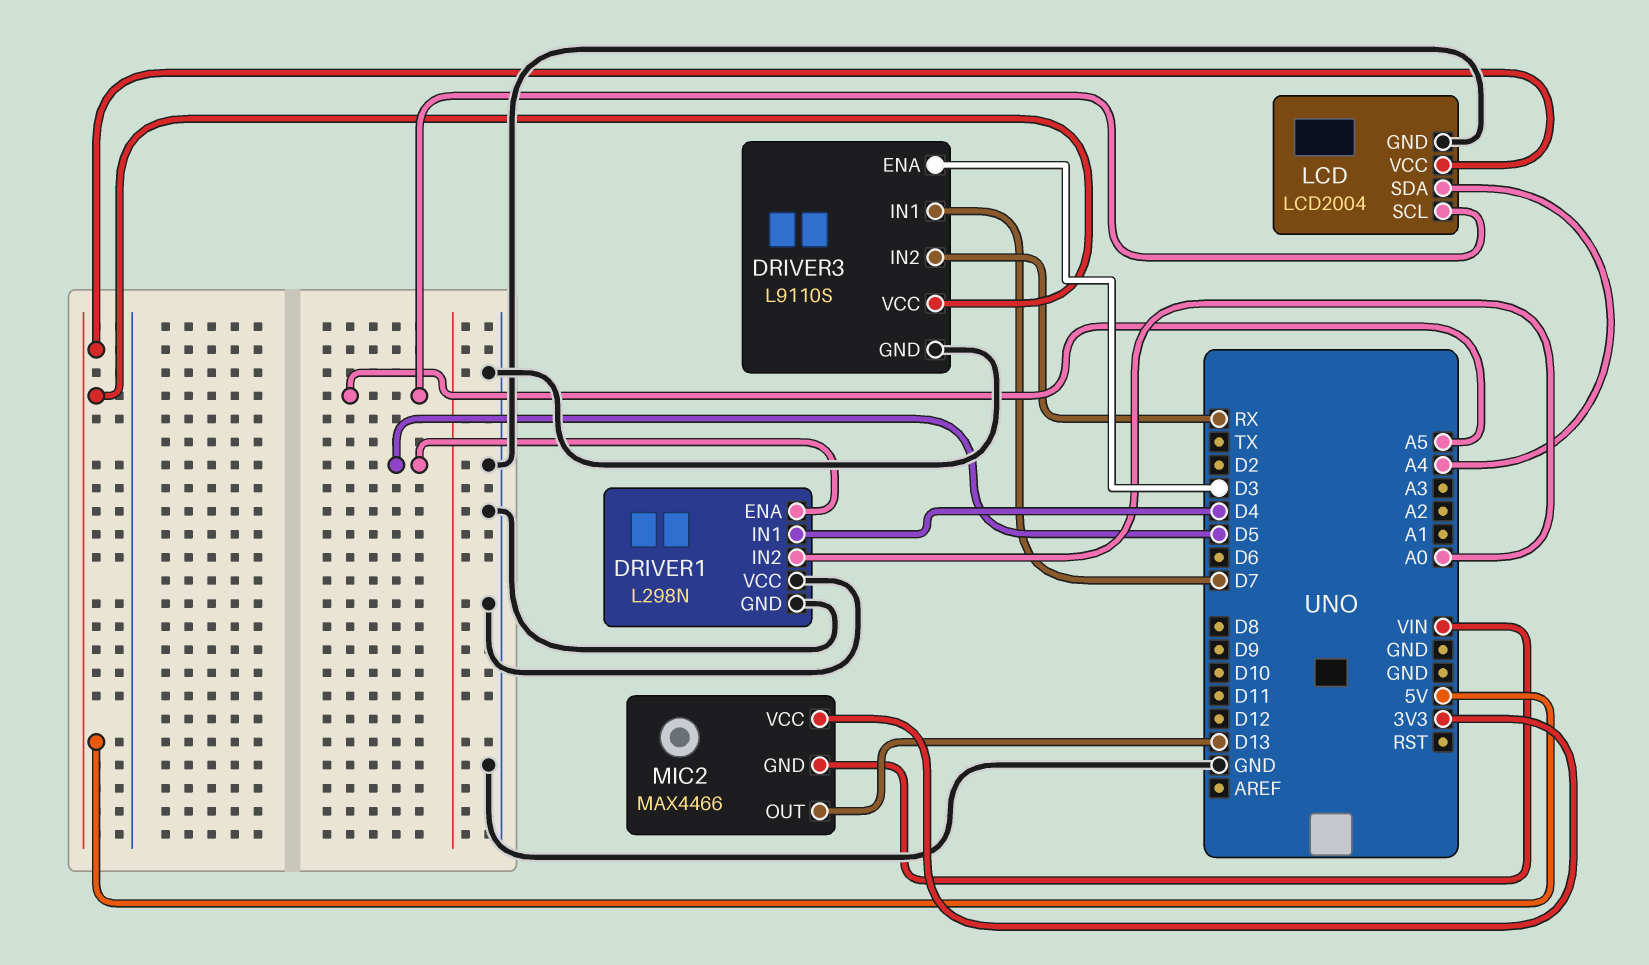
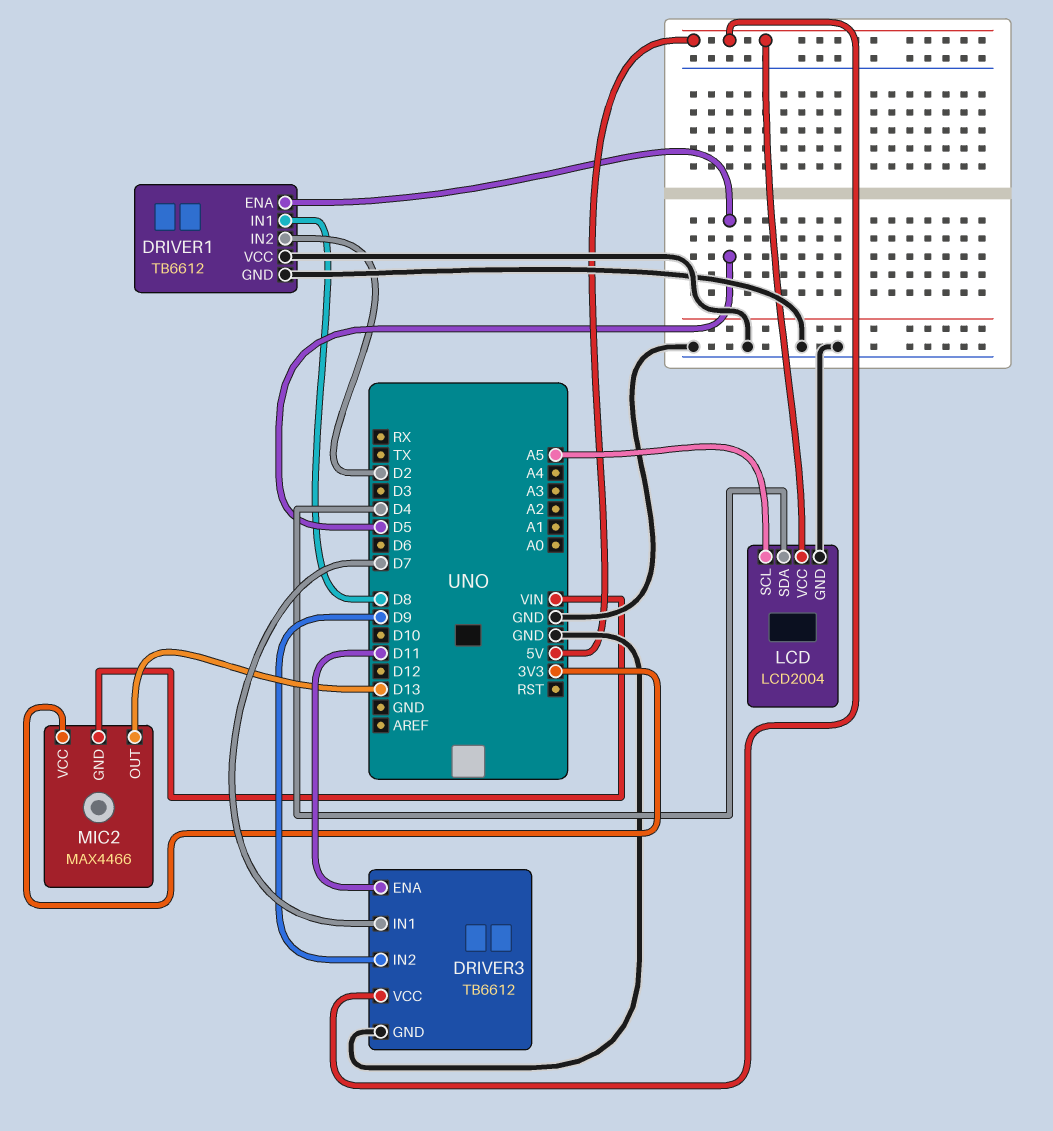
DRIVER1: L298N -> TB6612
DRIVER1 pin IN1: D4 -> D8
DRIVER1 pin IN2: A0 -> D2
DRIVER3: L9110S -> TB6612
DRIVER3 pin ENA: D3 -> D11
DRIVER3 pin IN2: RX -> D9
LCD pin SDA: A4 -> D4

